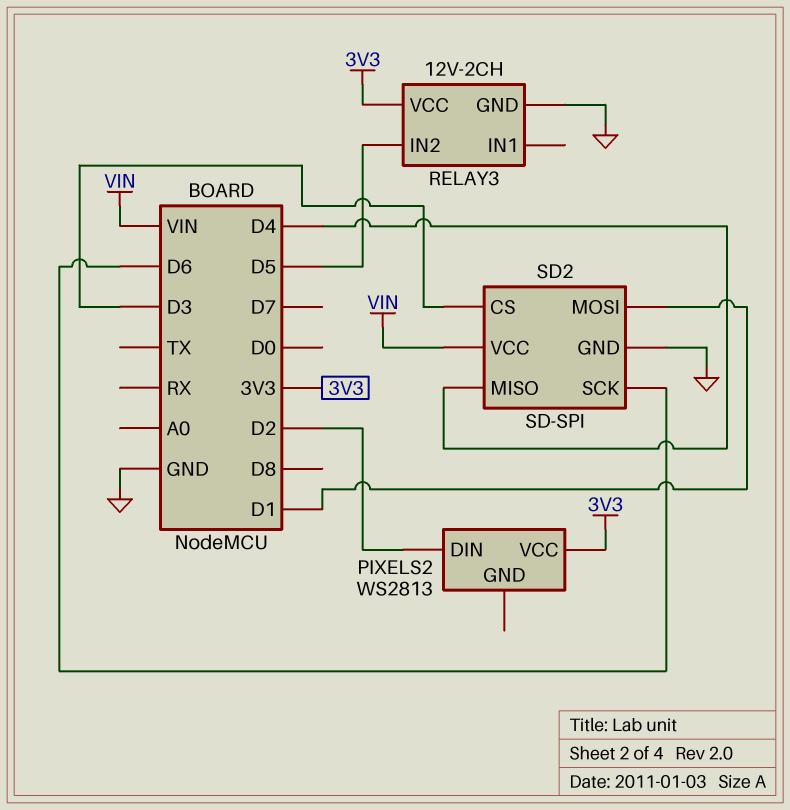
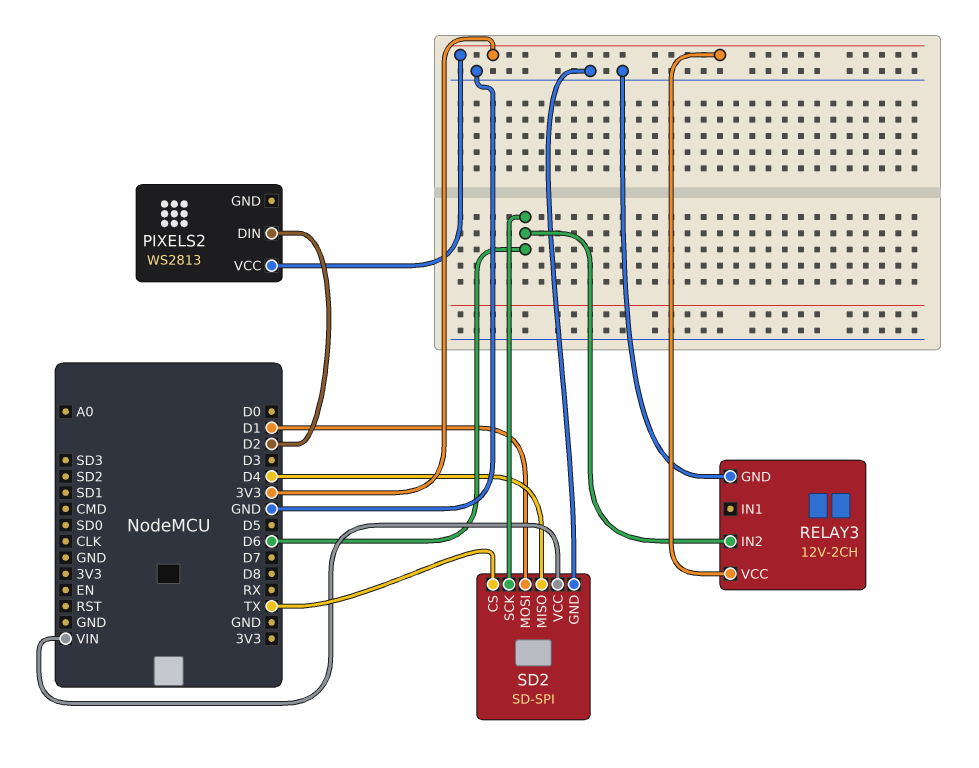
RELAY3 pin IN2: D5 -> D6
SD2 pin CS: D3 -> TX

